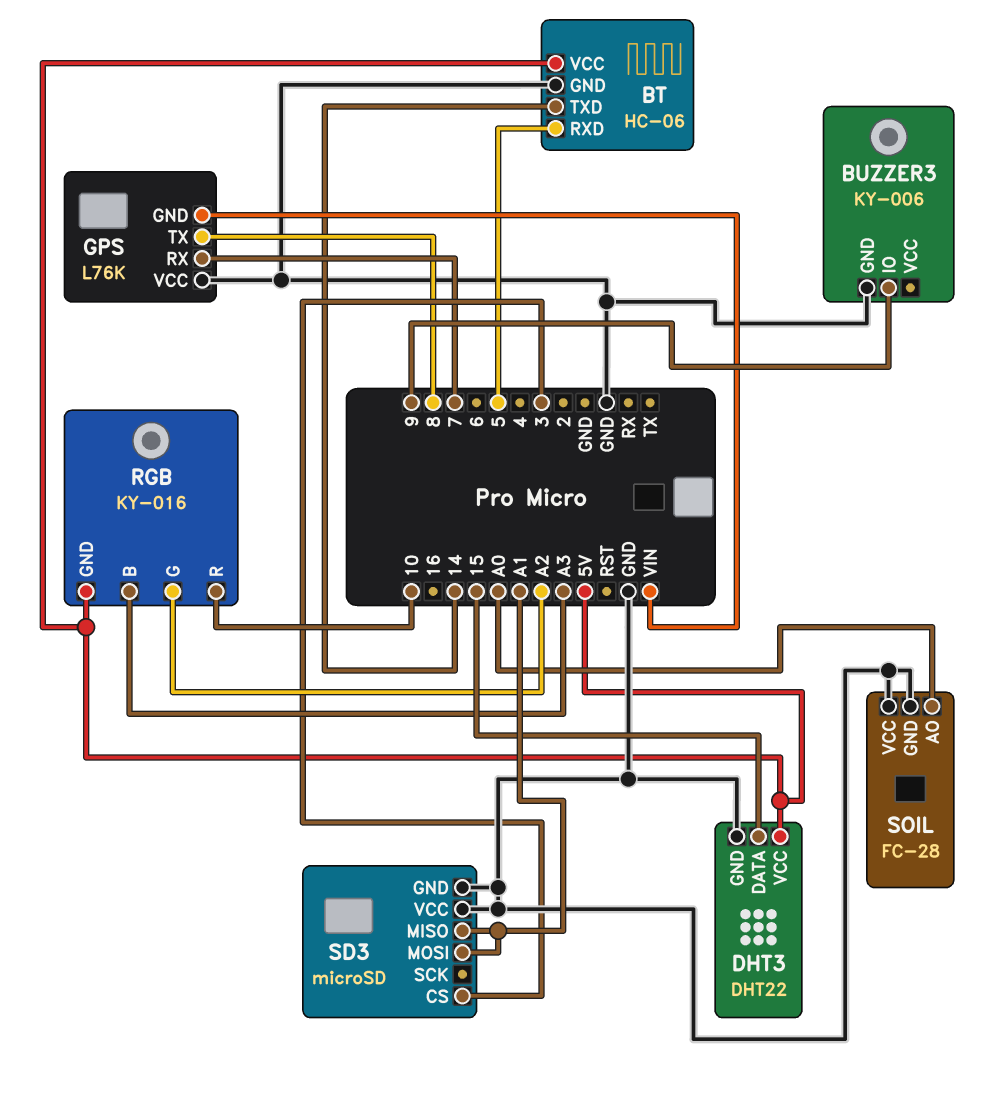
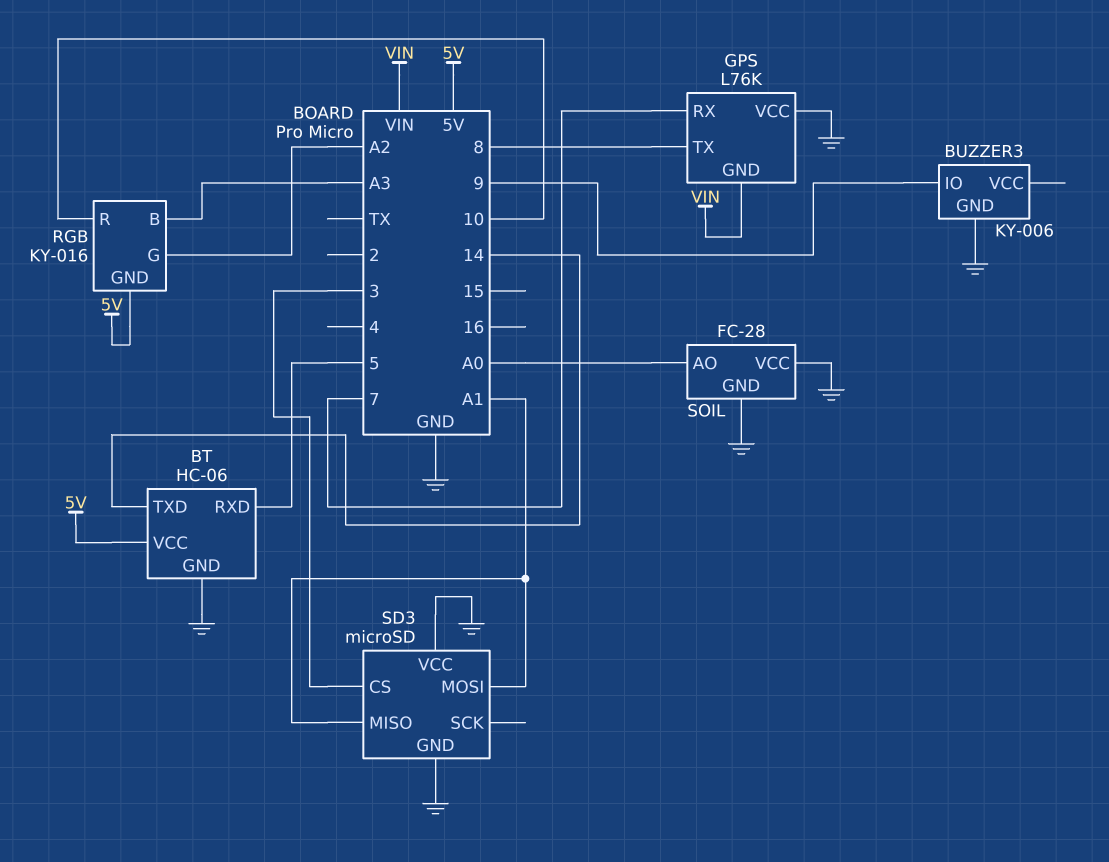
DHT3: DHT22 -> none
DHT3 pin DATA: 15 -> none
DHT3 pin GND: GND -> none
DHT3 pin VCC: 5V -> none

